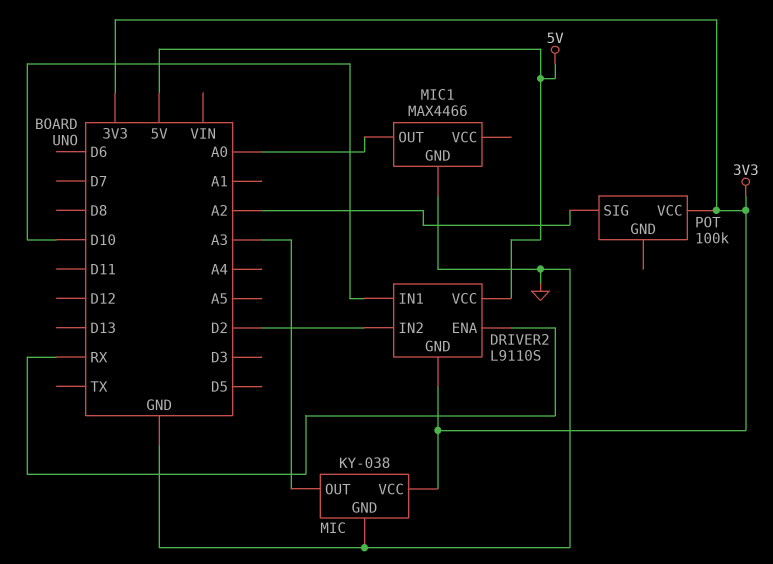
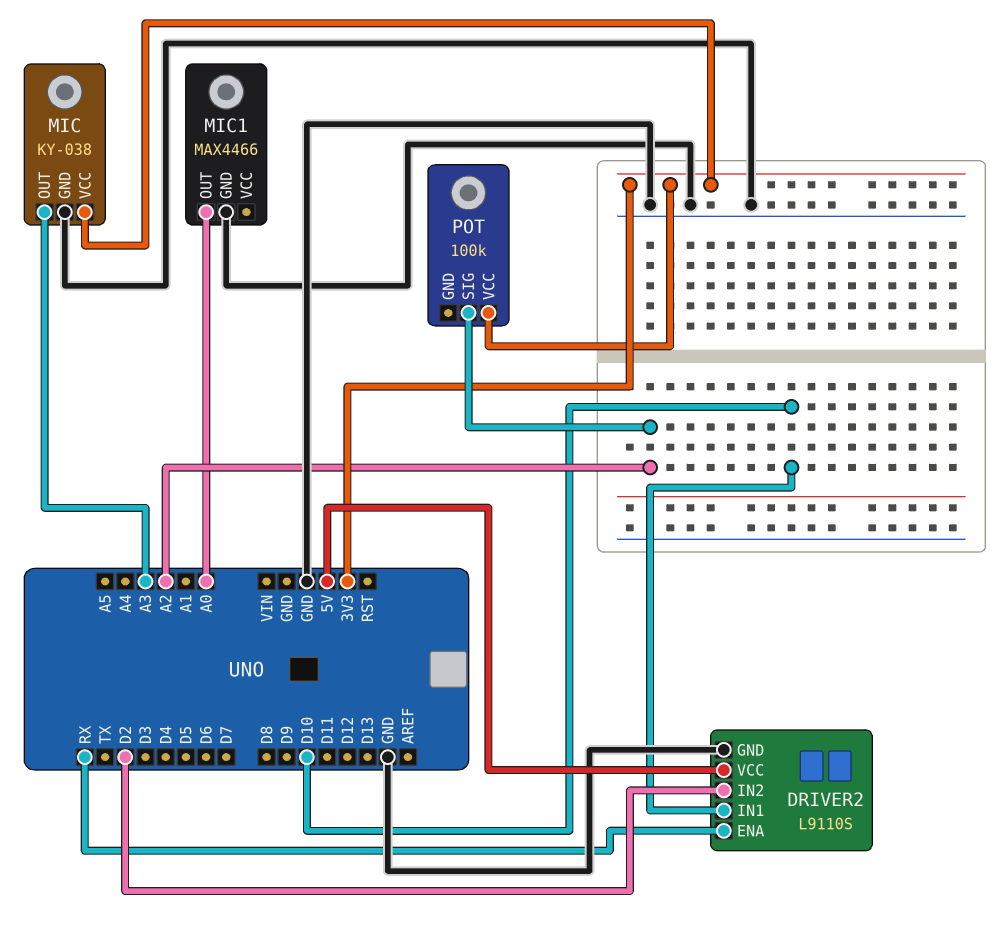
DRIVER2 pin GND: 3V3 -> GND

